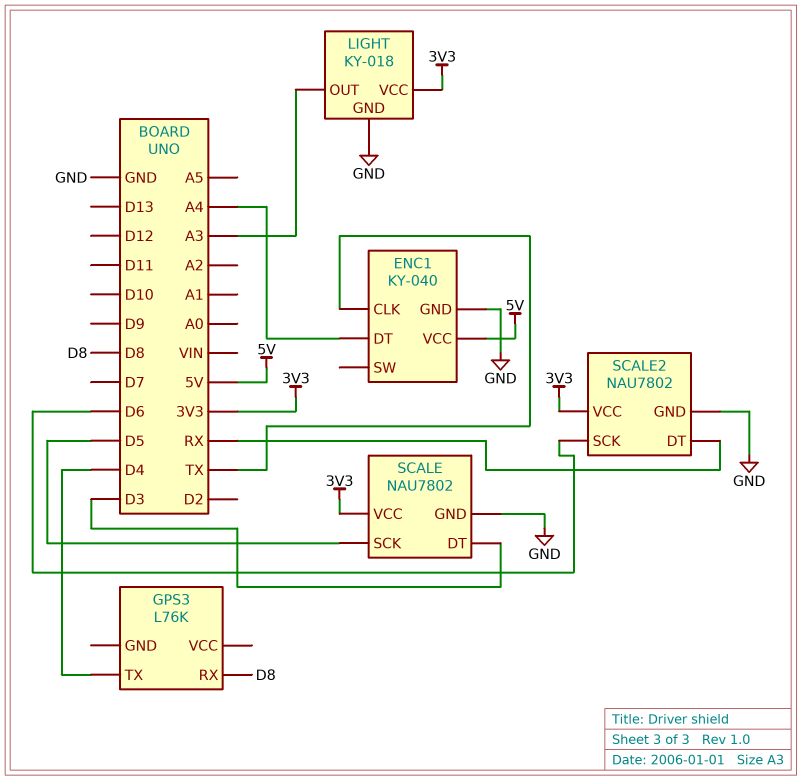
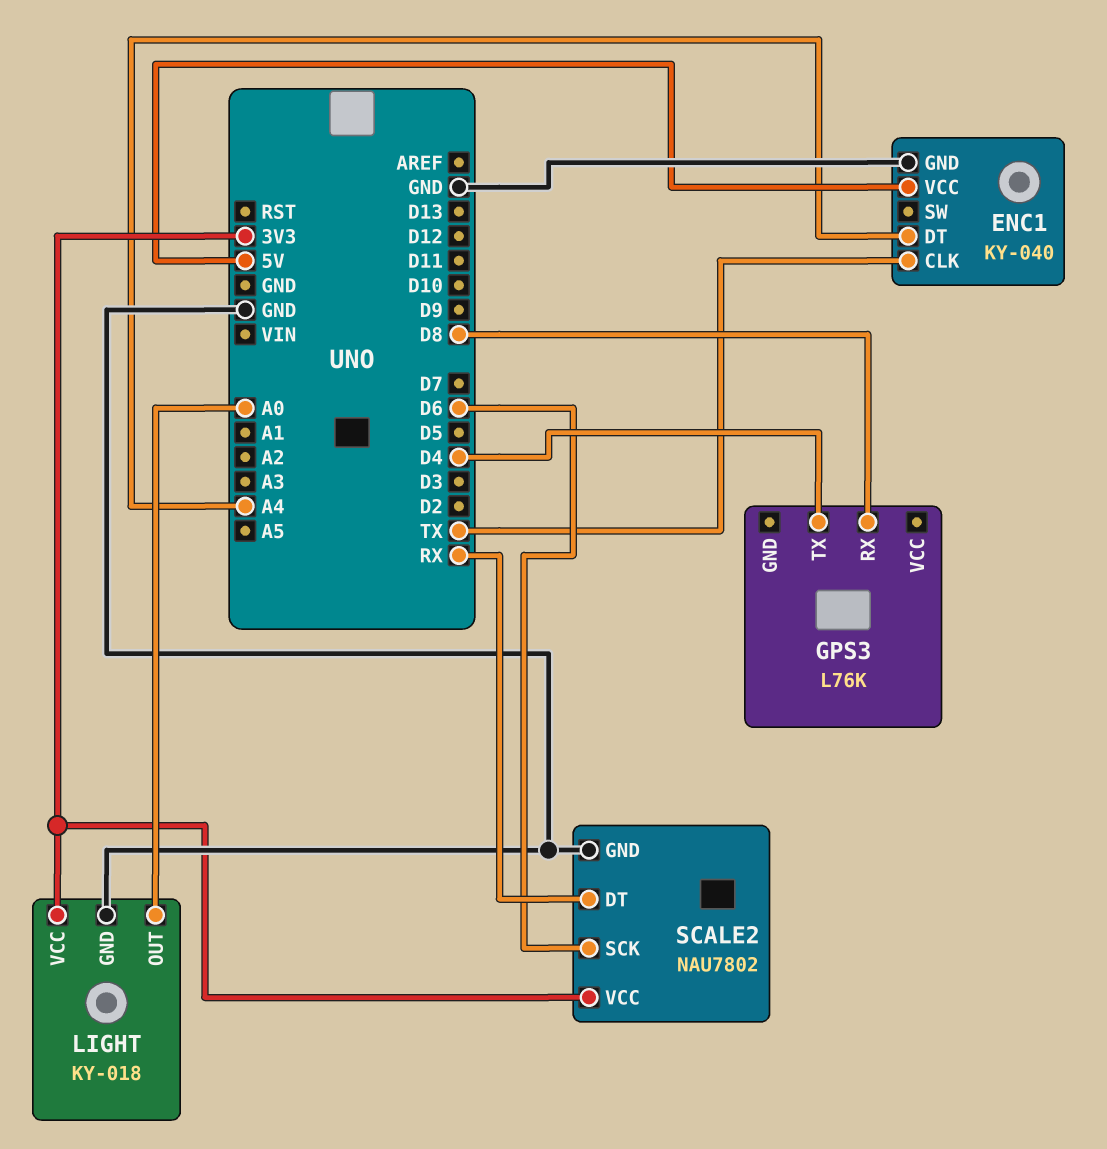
LIGHT pin OUT: A3 -> A0
SCALE: NAU7802 -> none
SCALE pin DT: D3 -> none
SCALE pin GND: GND -> none
SCALE pin SCK: D5 -> none
SCALE pin VCC: 3V3 -> none

